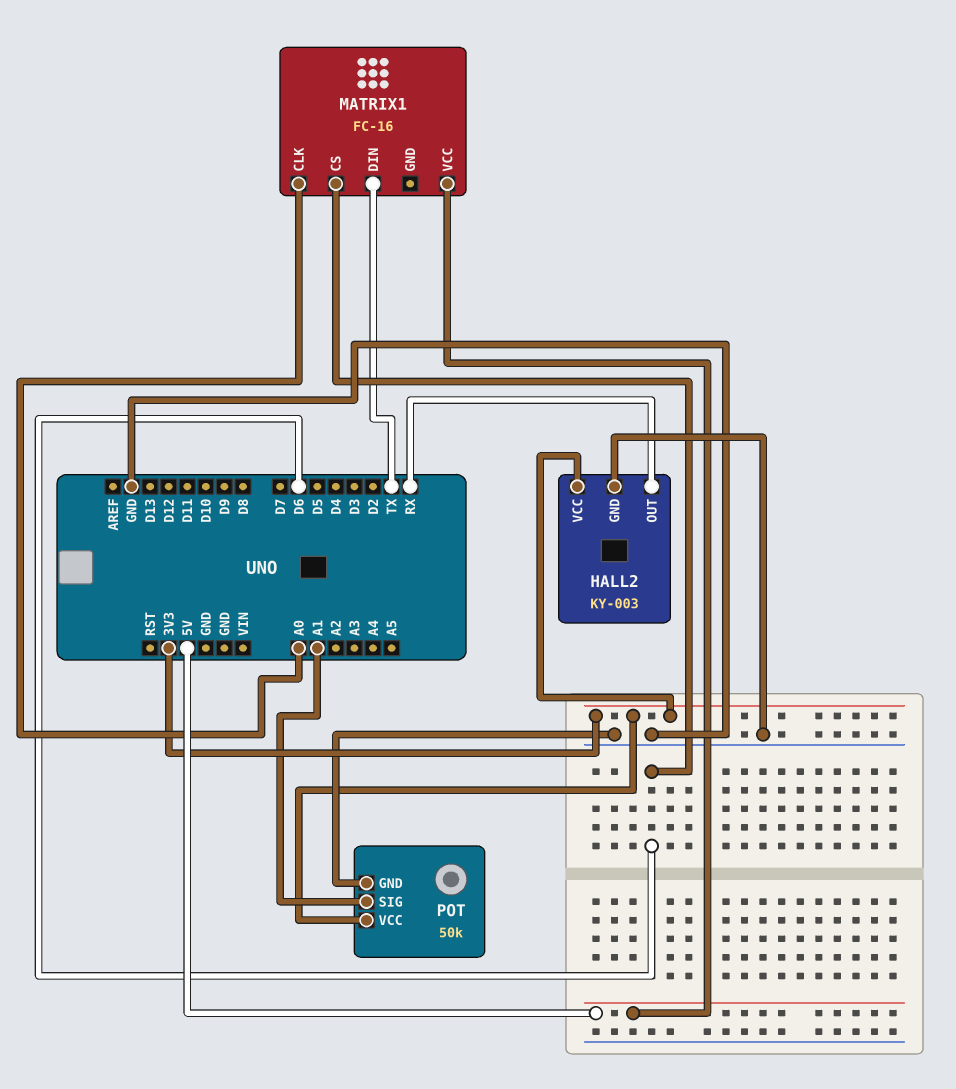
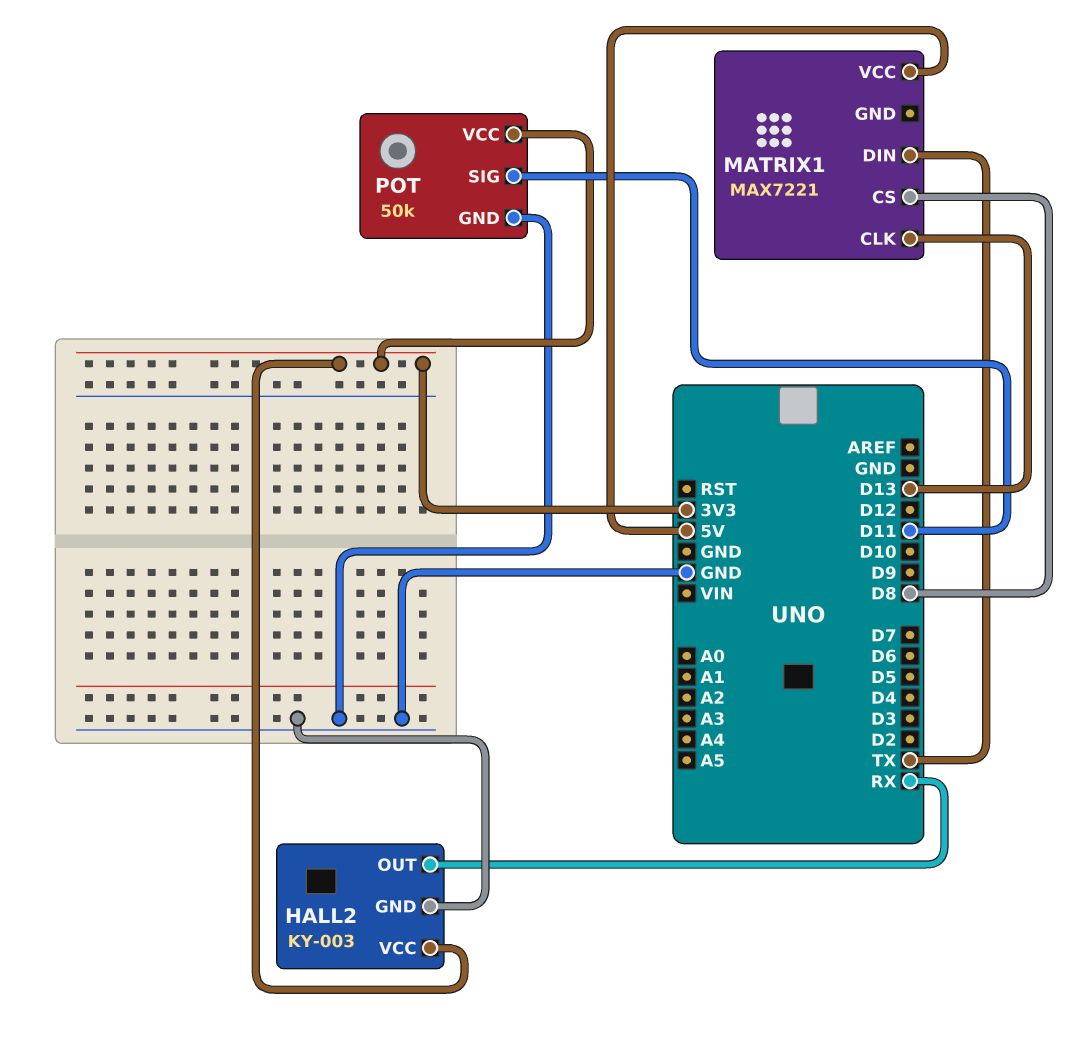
MATRIX1: FC-16 -> MAX7221
MATRIX1 pin CLK: A0 -> D13
MATRIX1 pin CS: D6 -> D8
POT pin SIG: A1 -> D11

